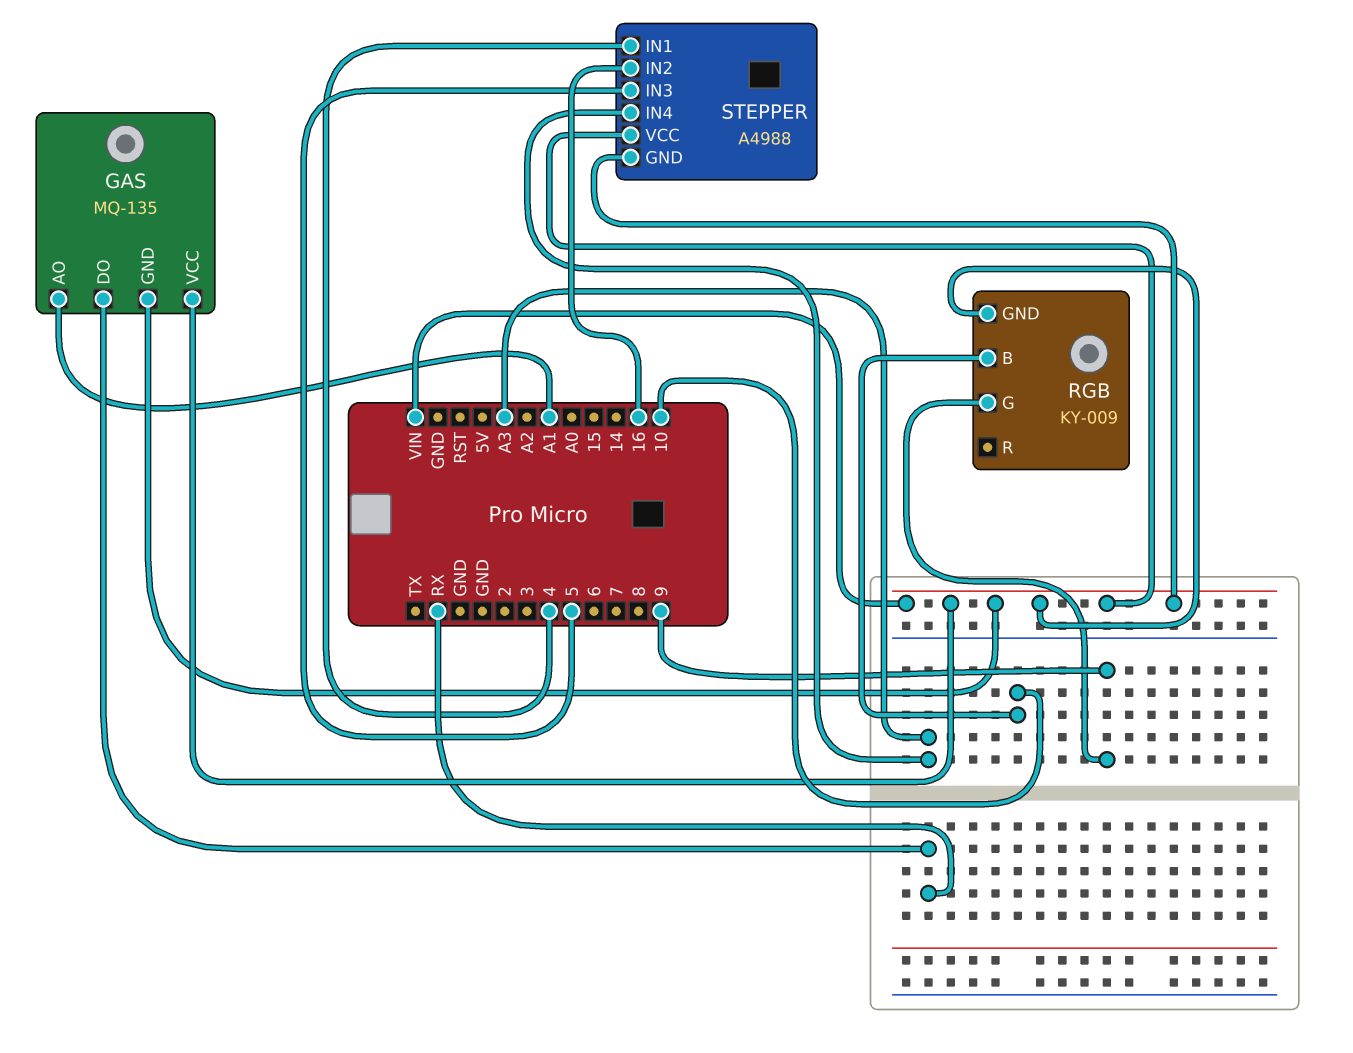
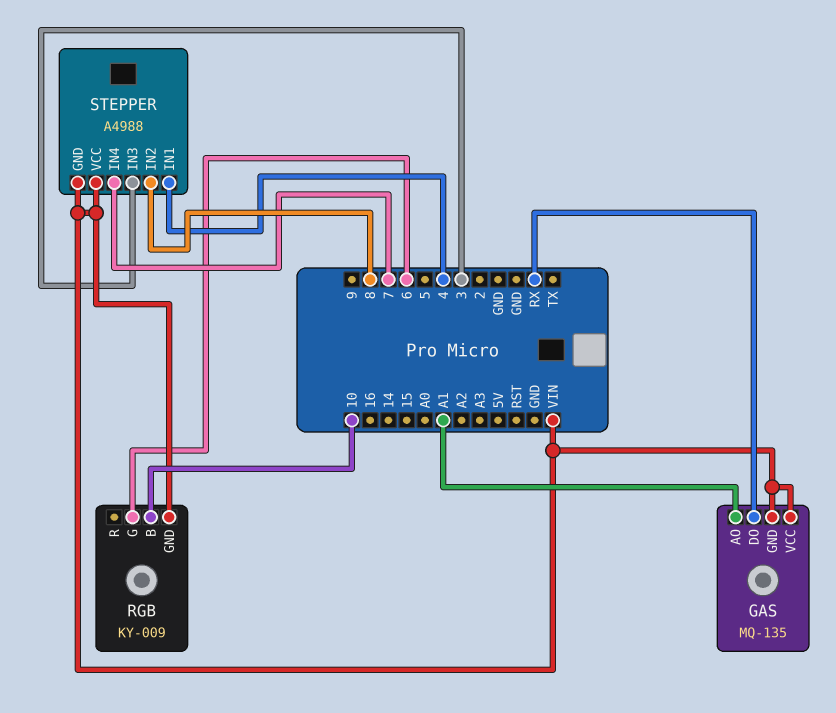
RGB pin G: 9 -> 6
STEPPER pin IN2: 16 -> 8
STEPPER pin IN3: 5 -> 3
STEPPER pin IN4: A3 -> 7

